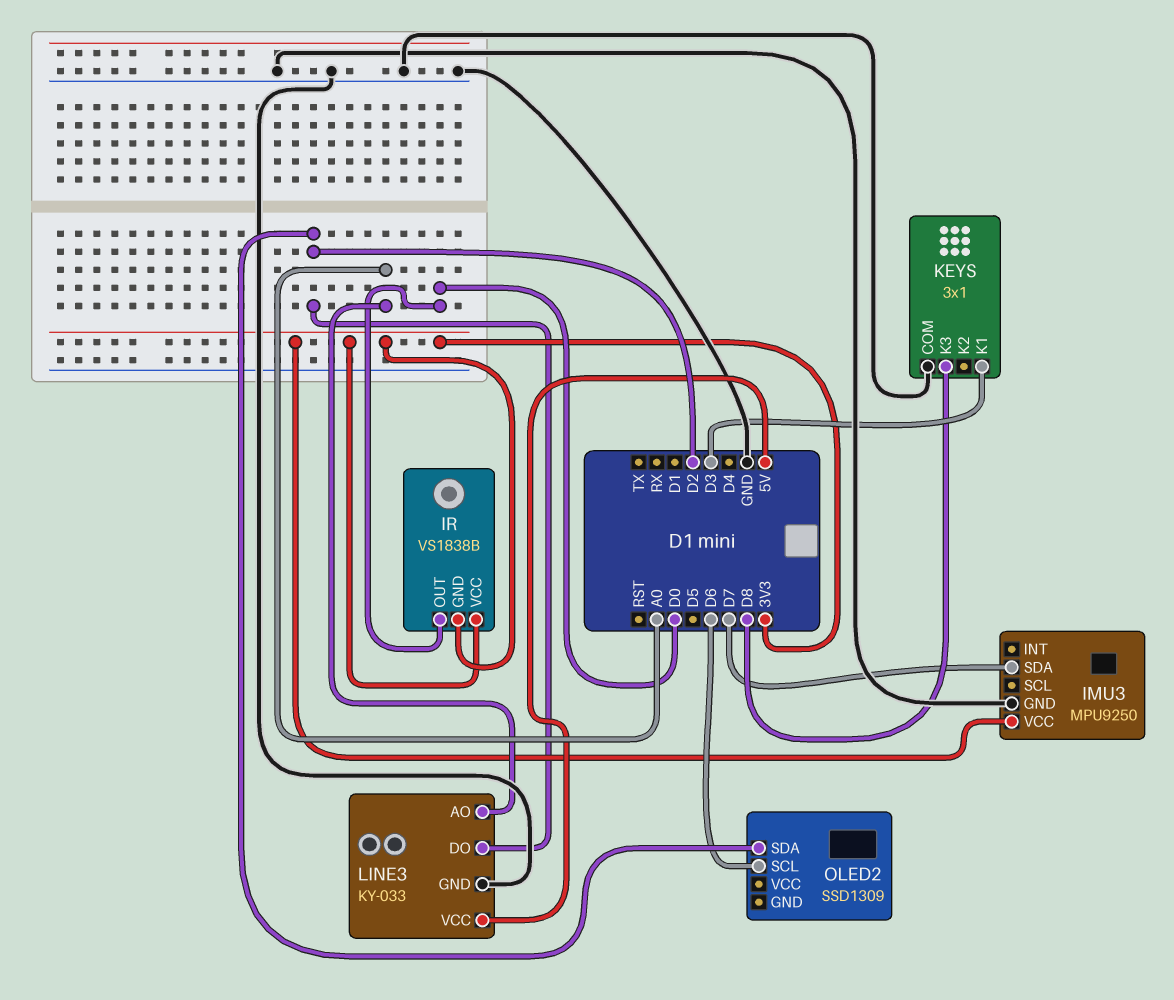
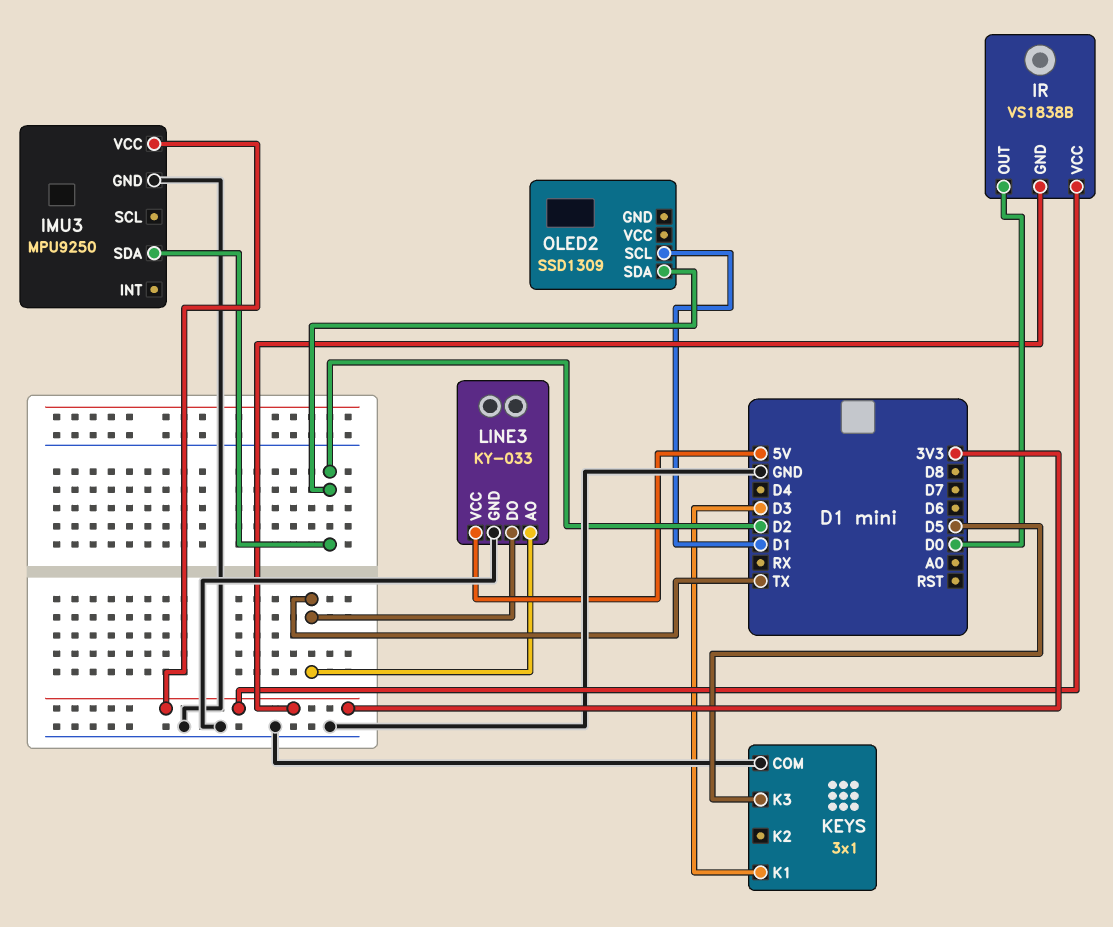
IMU3 pin SDA: D7 -> D2
KEYS pin K3: D8 -> D5
LINE3 pin AO: A0 -> TX
LINE3 pin DO: D2 -> TX
OLED2 pin SCL: D6 -> D1

